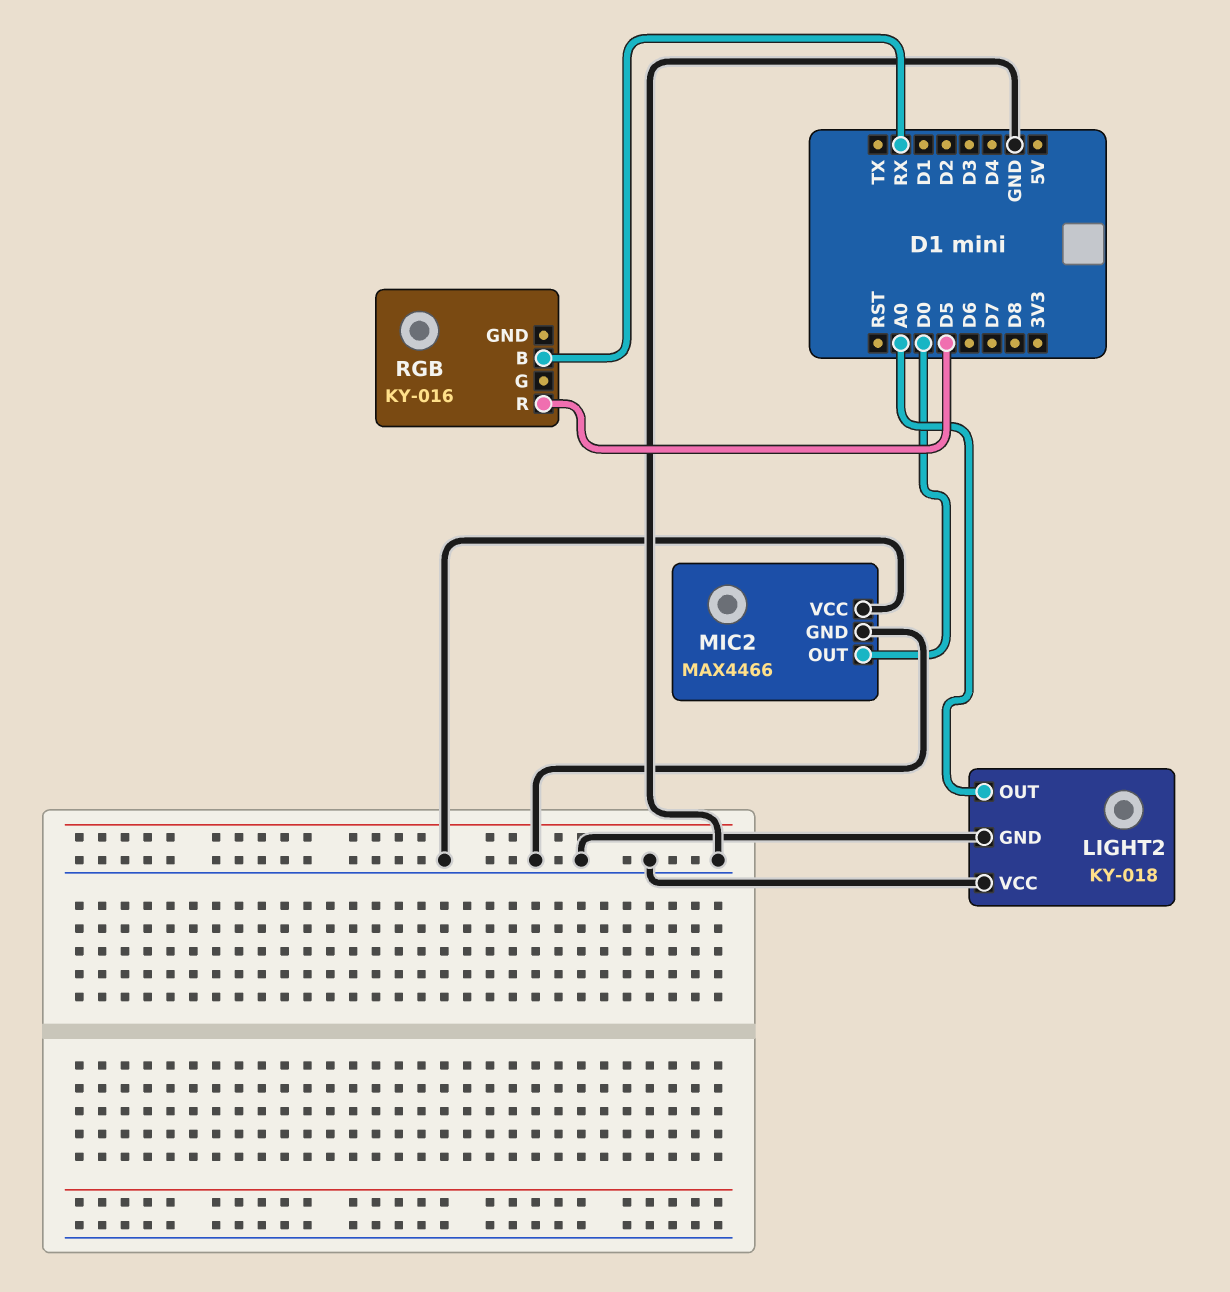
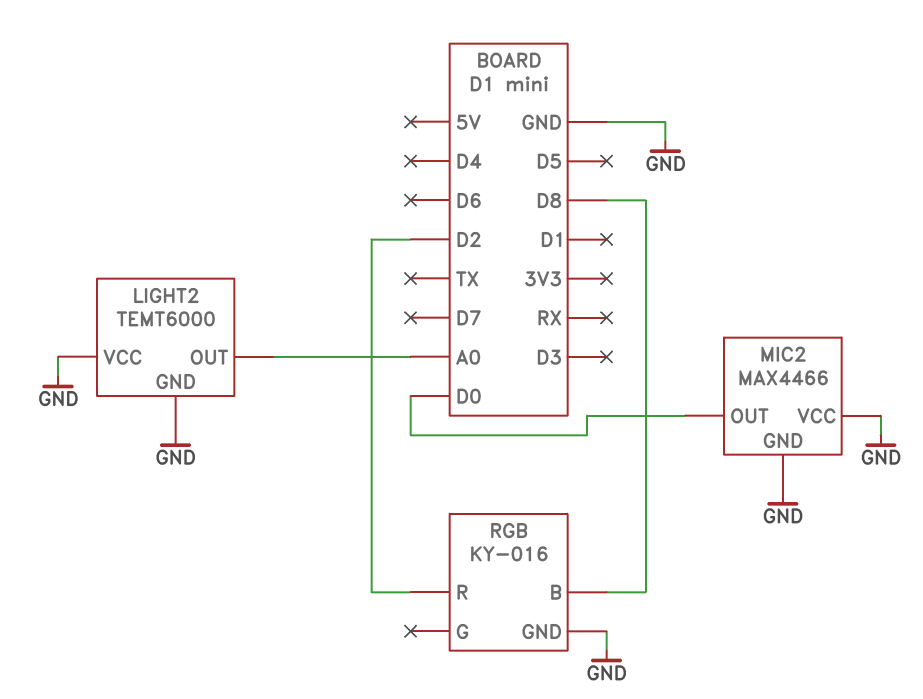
LIGHT2: KY-018 -> TEMT6000
RGB pin B: RX -> D8
RGB pin GND: none -> GND
RGB pin R: D5 -> D2

